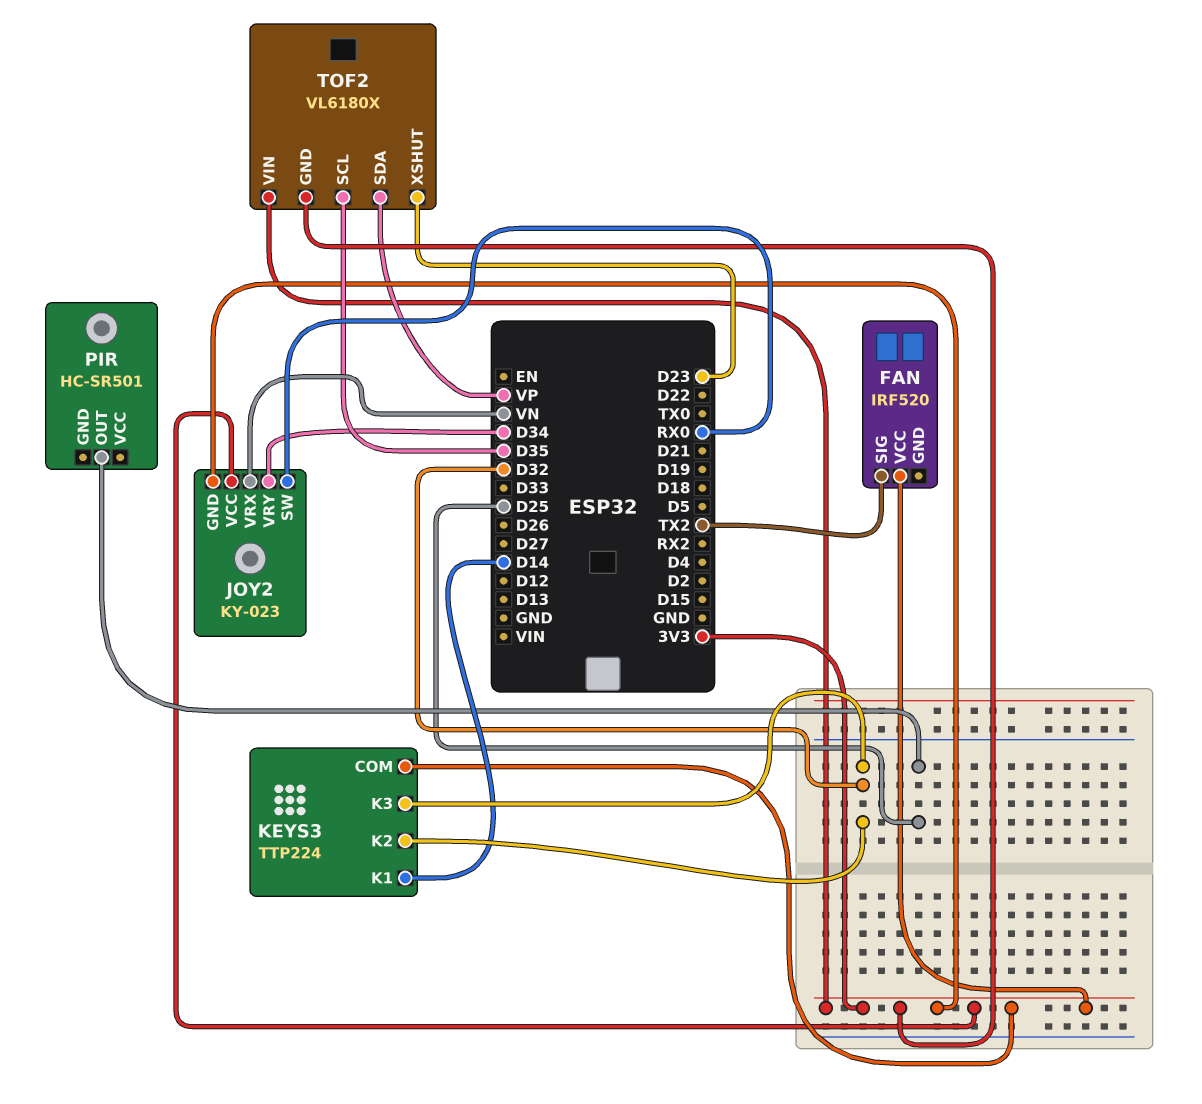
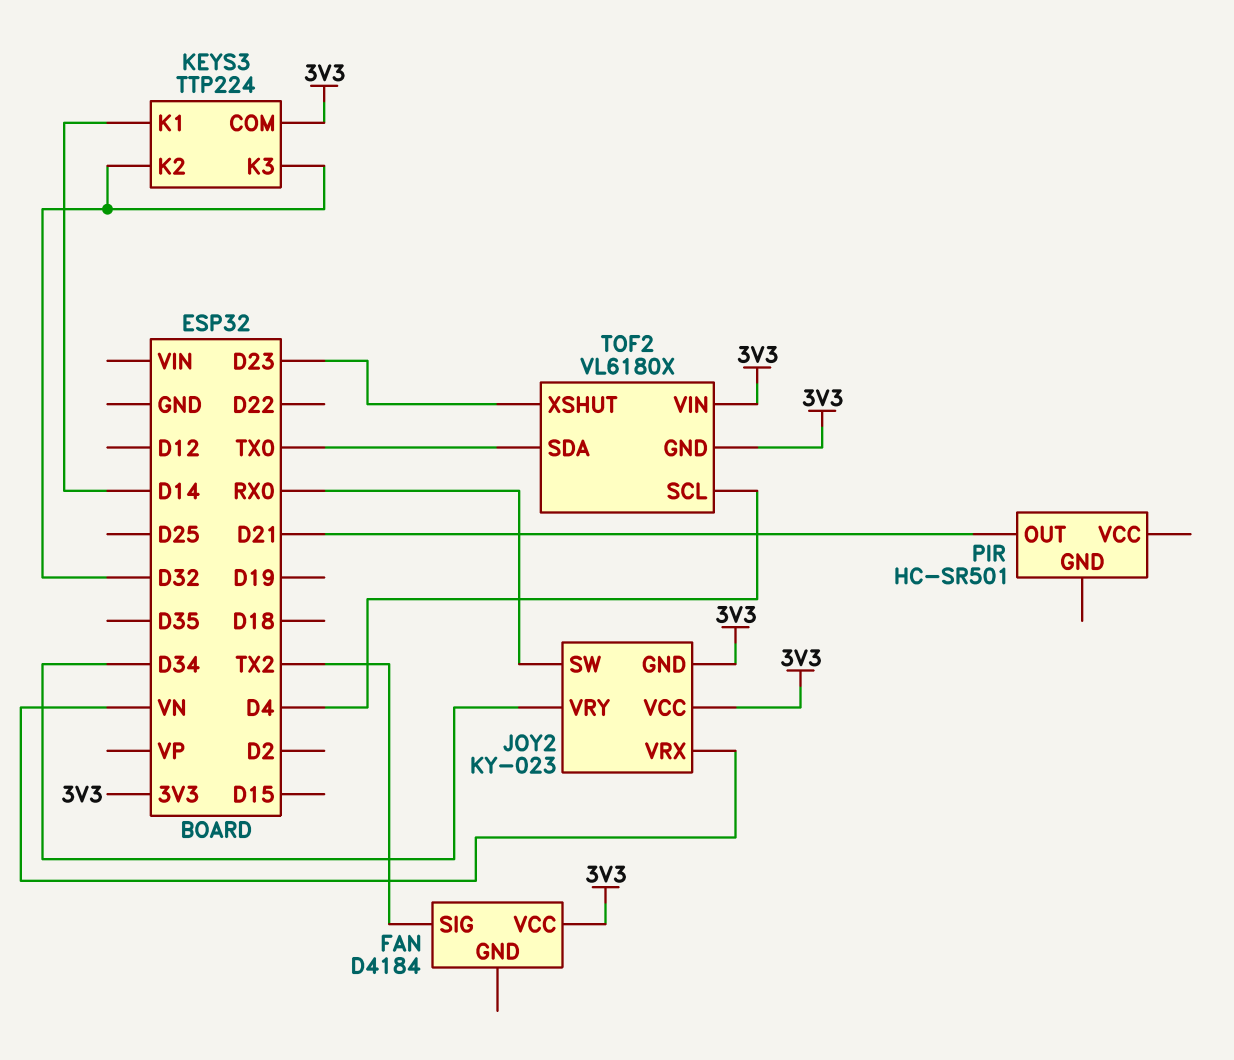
FAN: IRF520 -> D4184
PIR pin OUT: D25 -> D21
TOF2 pin SCL: D35 -> D4
TOF2 pin SDA: VP -> TX0

